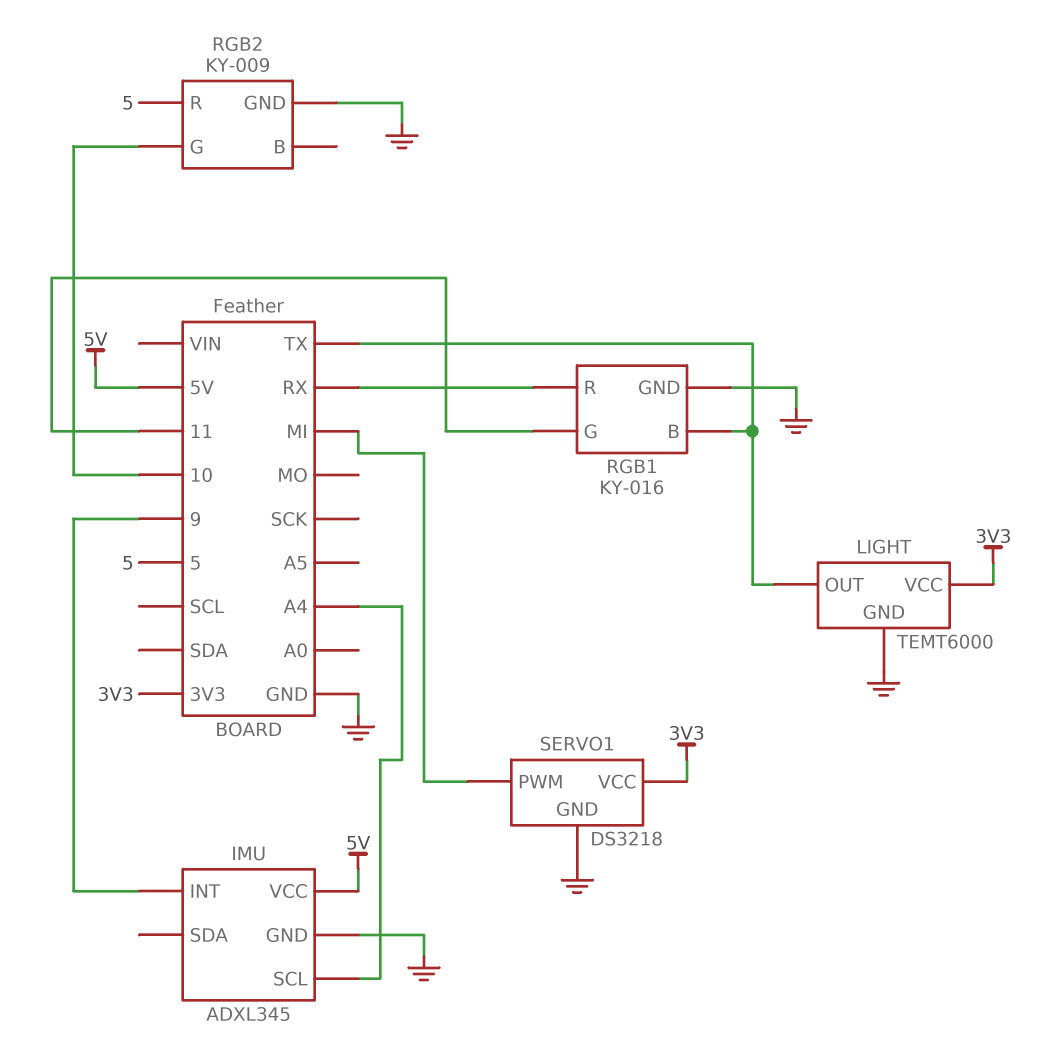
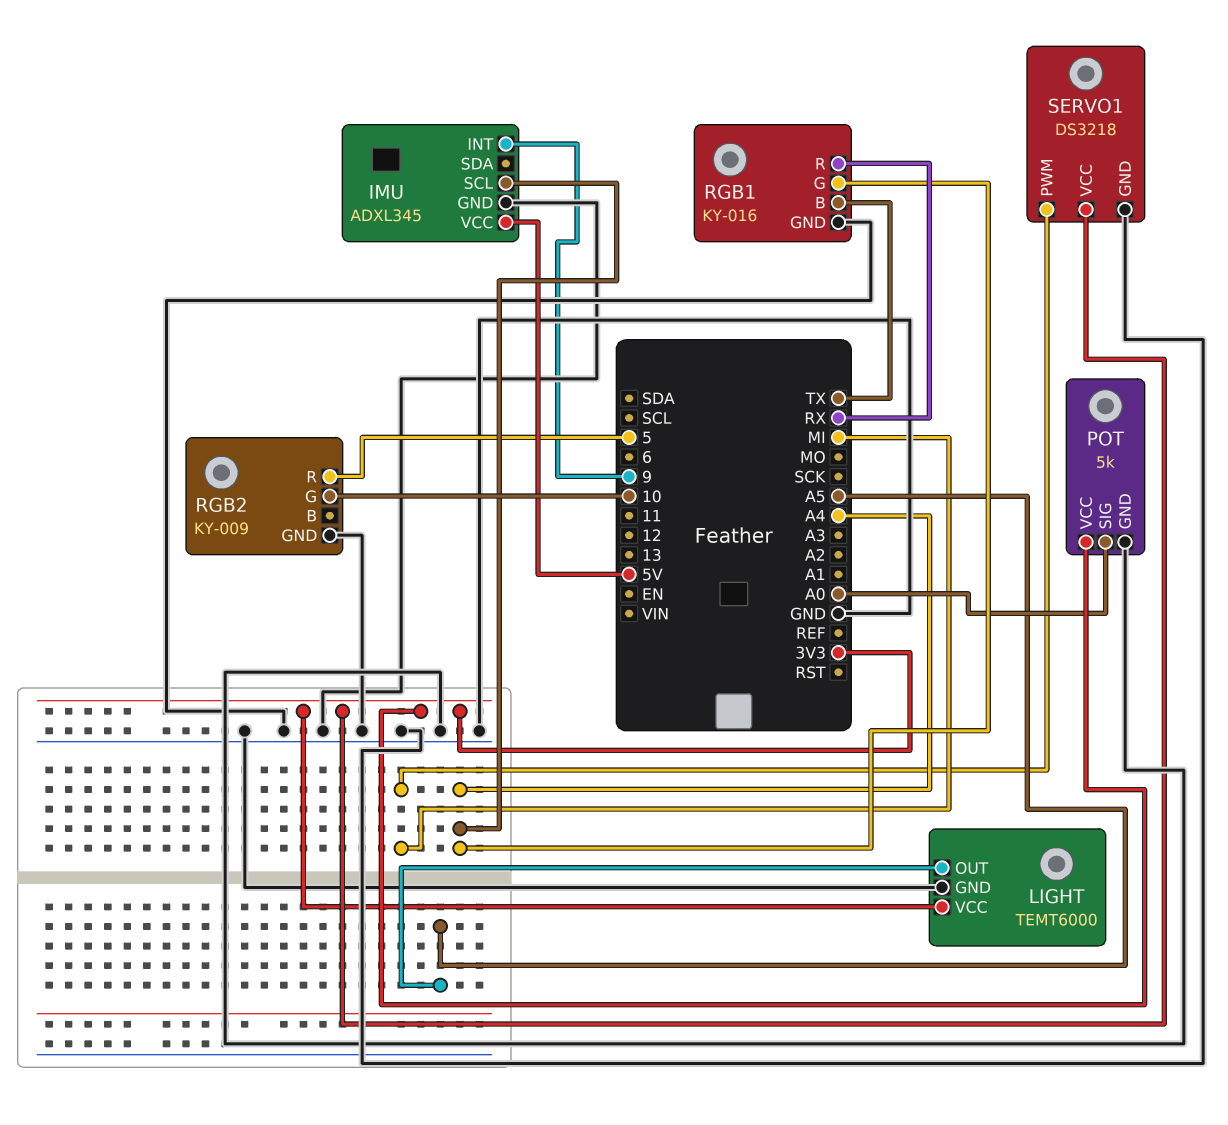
LIGHT pin OUT: TX -> A5
POT: none -> 5k
POT pin GND: none -> GND
POT pin SIG: none -> A0
POT pin VCC: none -> 3V3
RGB1 pin G: 11 -> A4

